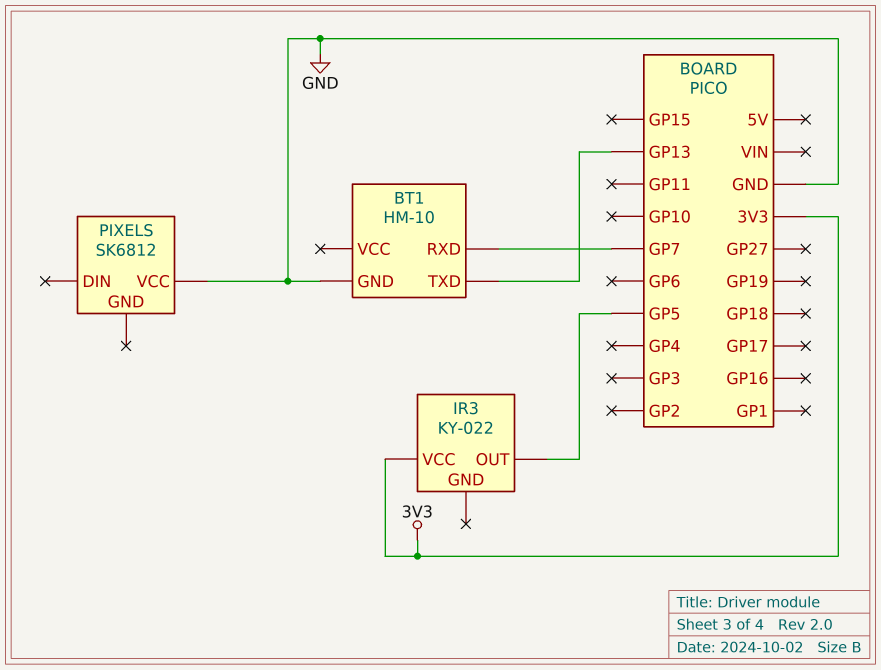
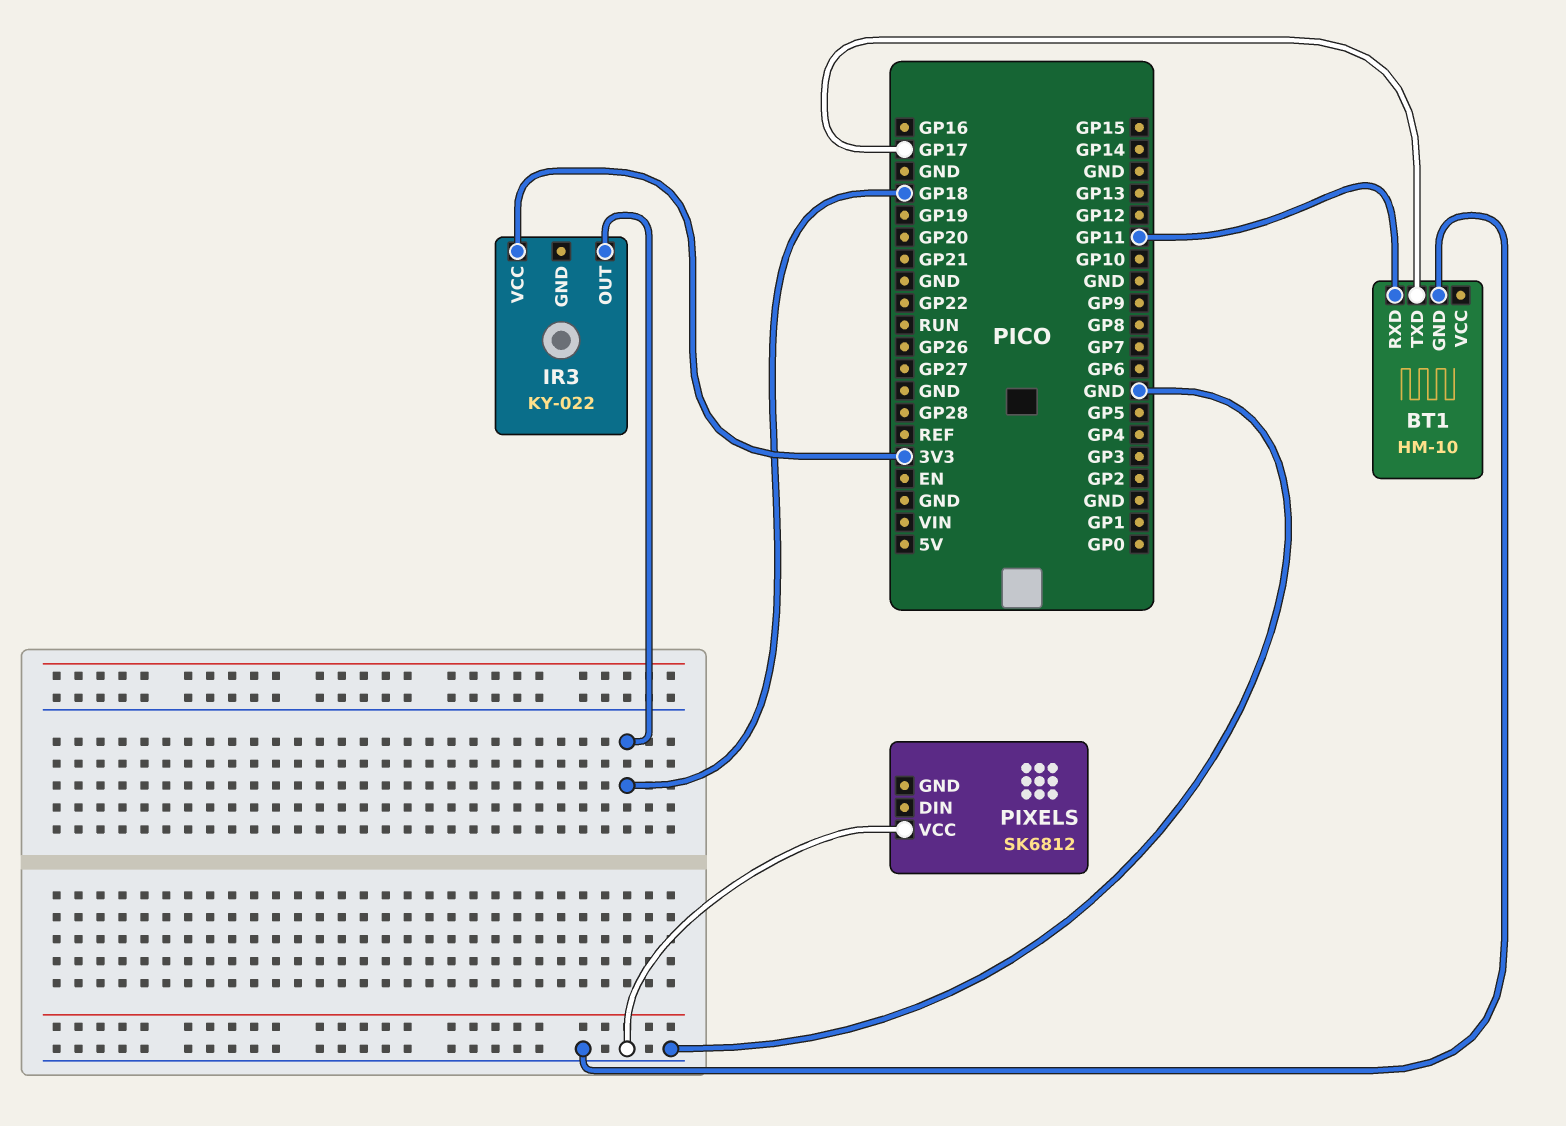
BT1 pin RXD: GP7 -> GP11
BT1 pin TXD: GP13 -> GP17
IR3 pin OUT: GP5 -> GP18

